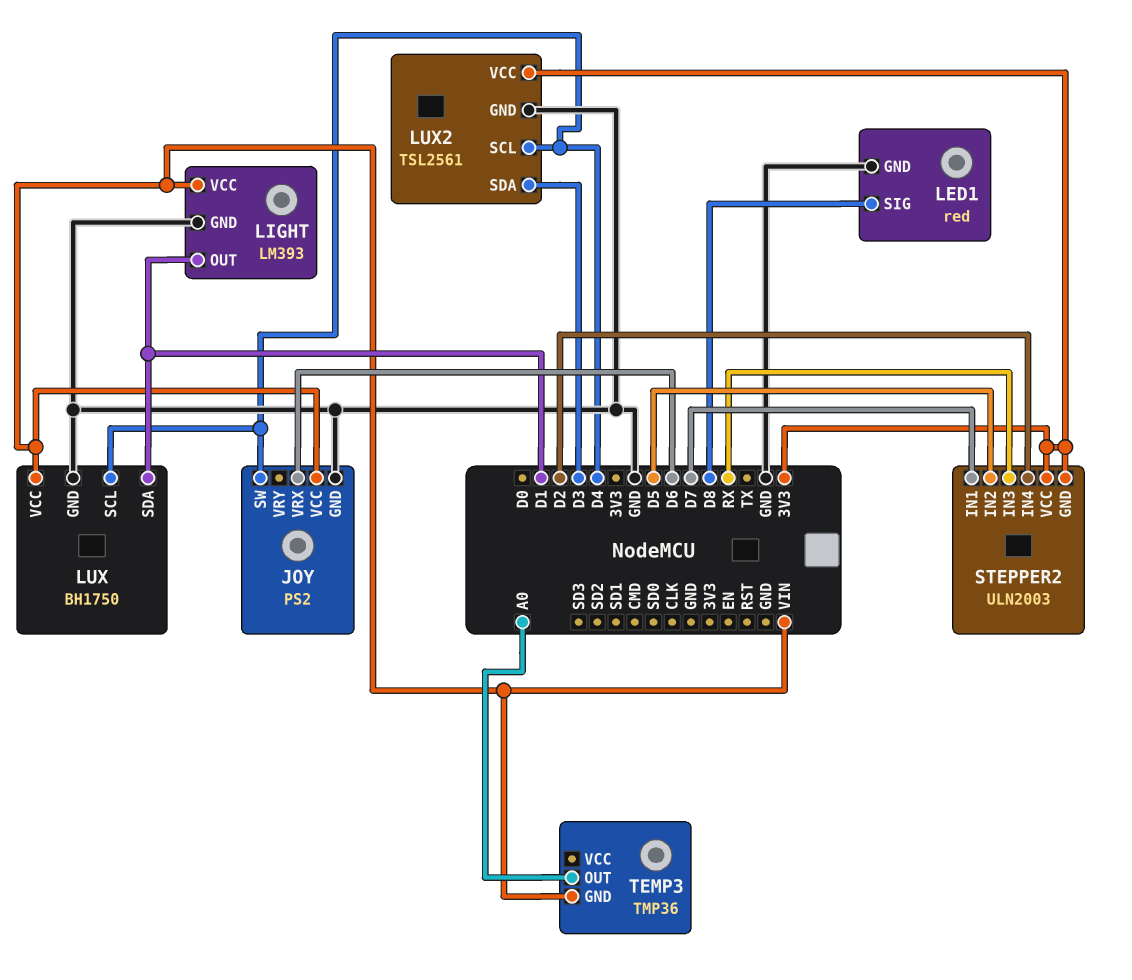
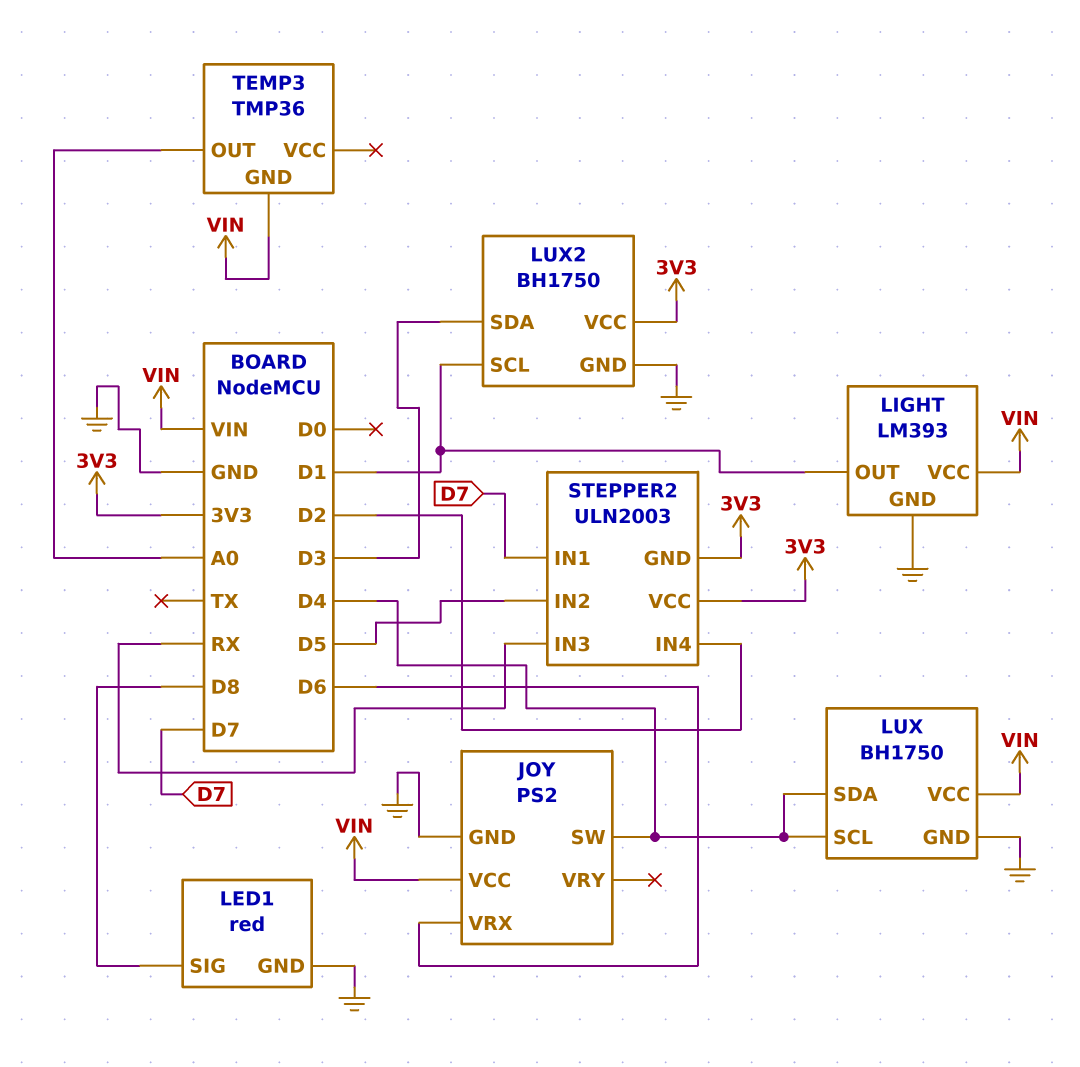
LUX pin SDA: D1 -> D4
LUX2: TSL2561 -> BH1750
LUX2 pin SCL: D4 -> D1

